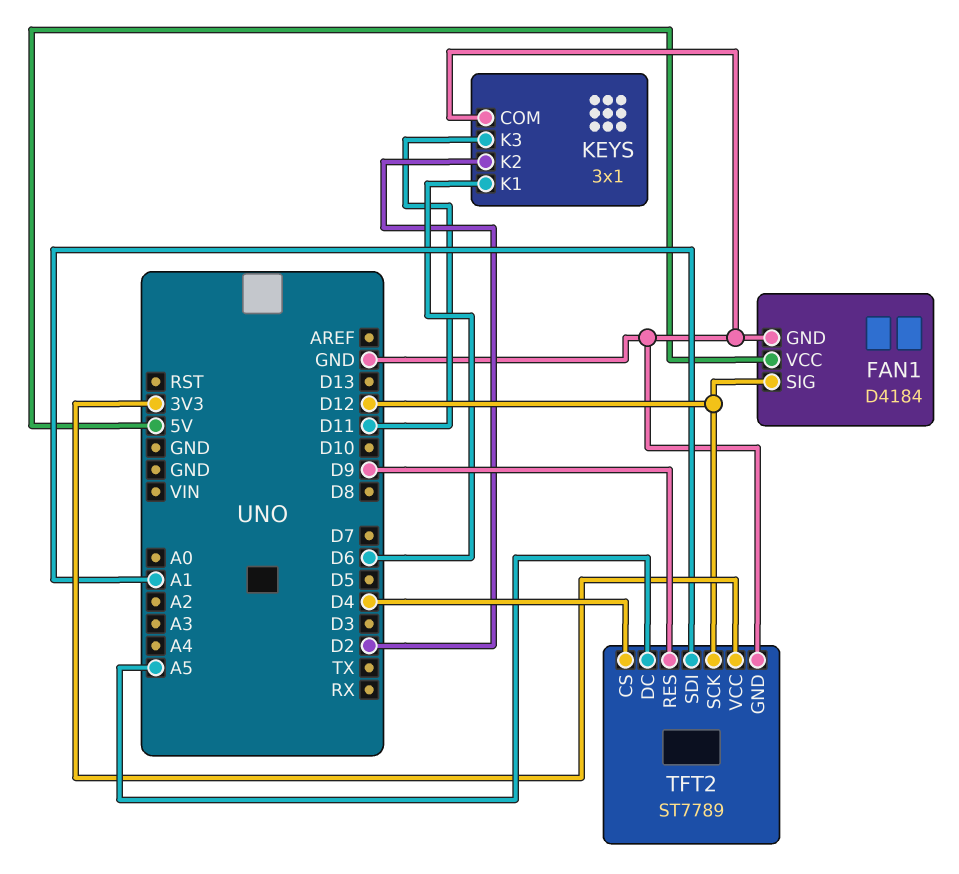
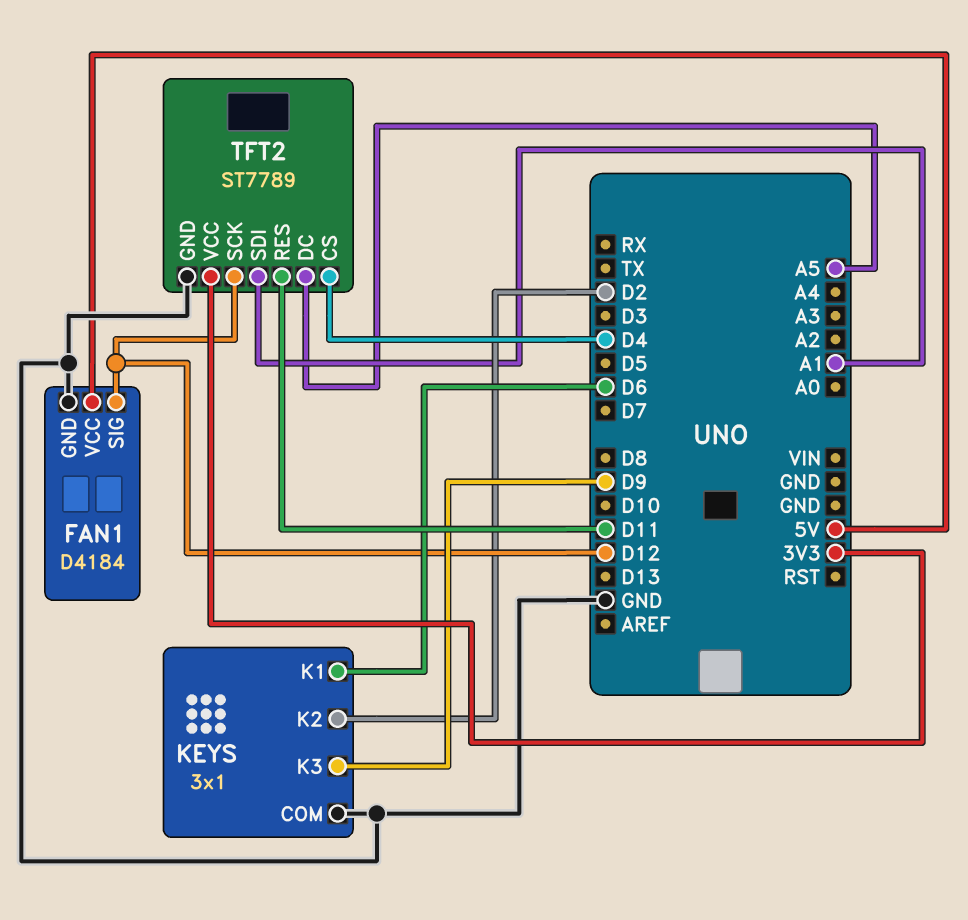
KEYS pin K3: D11 -> D9
TFT2 pin RES: D9 -> D11

